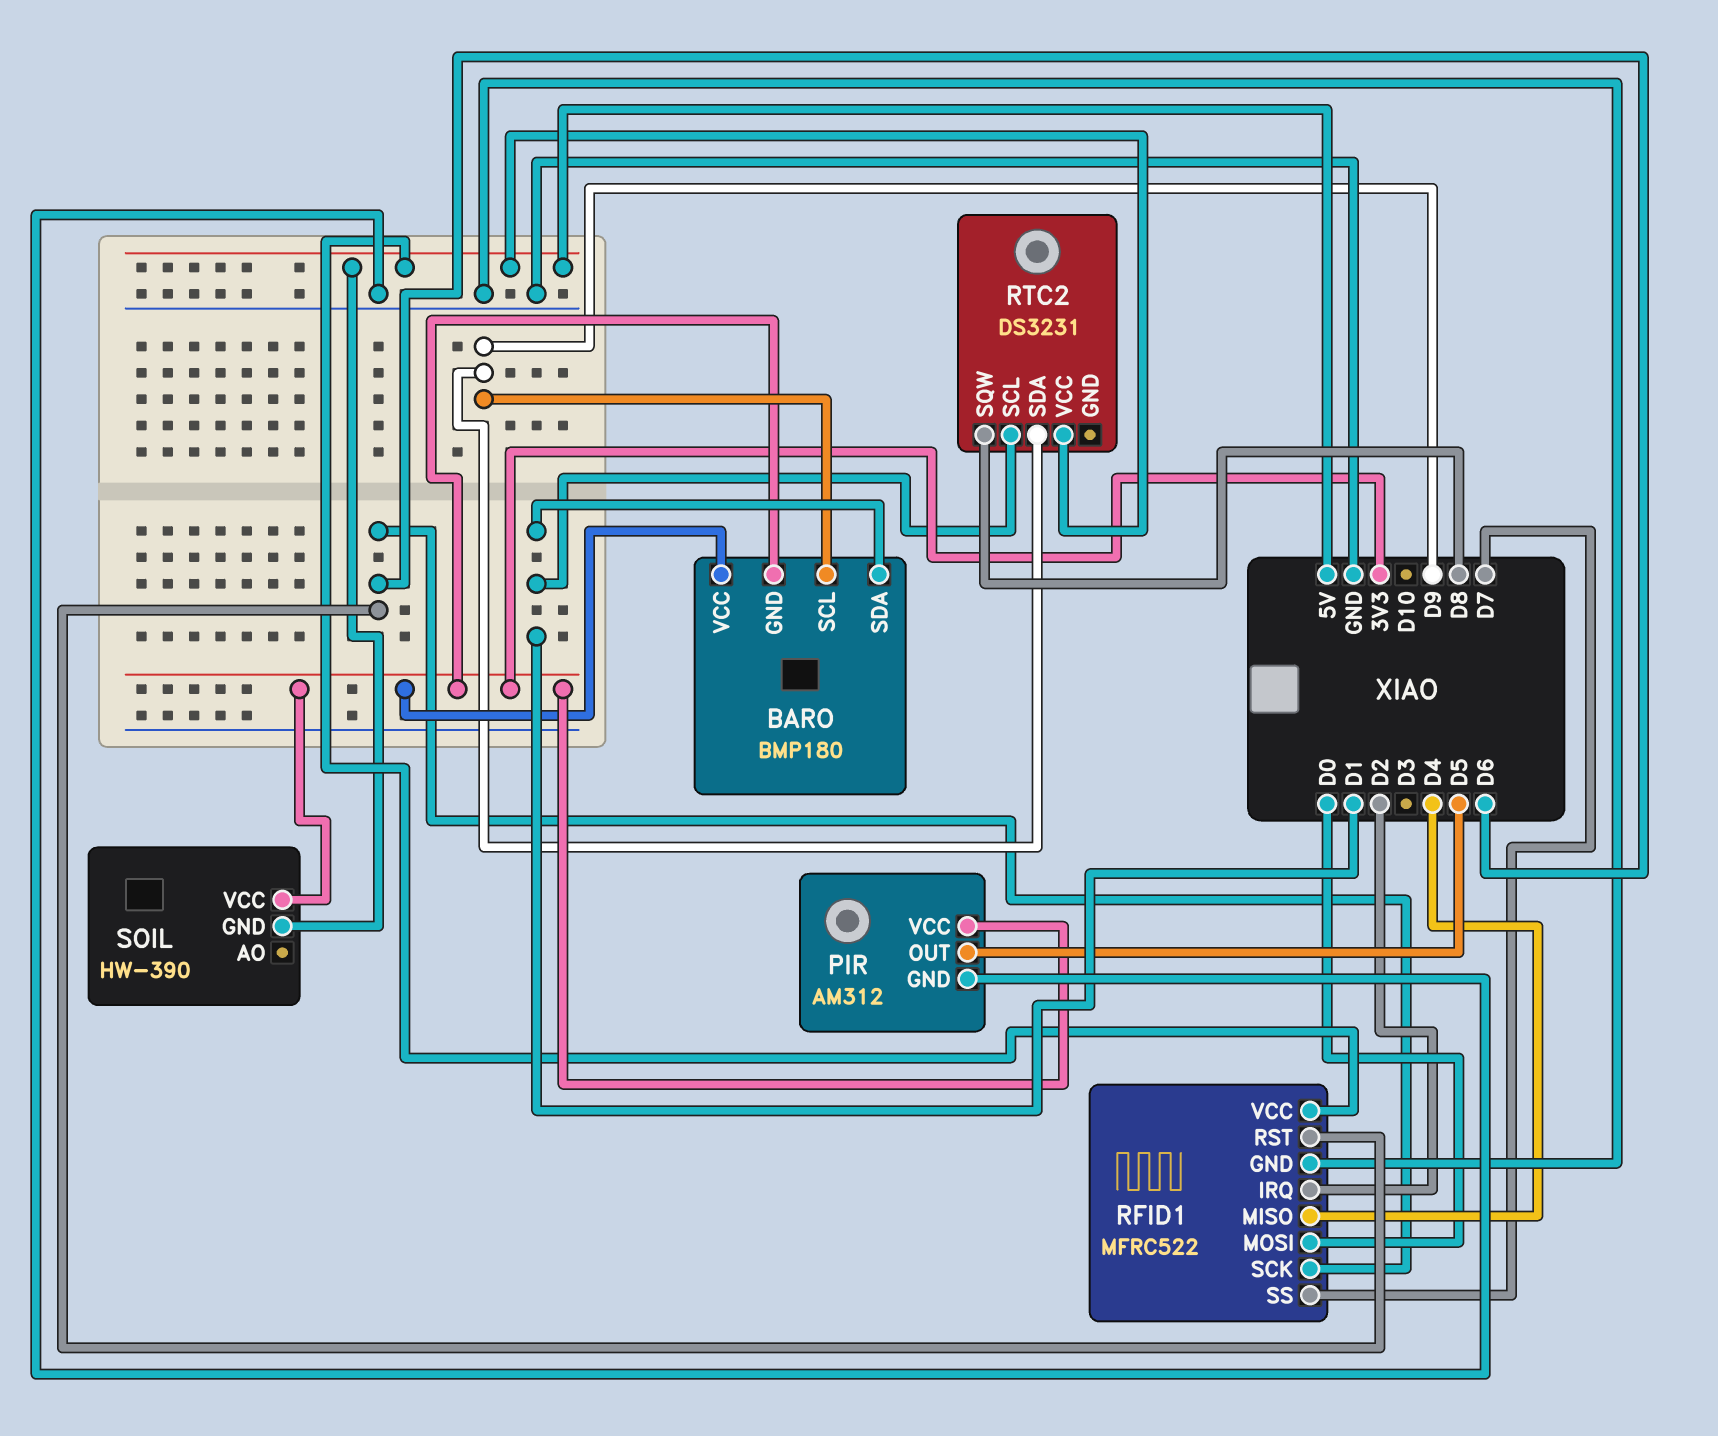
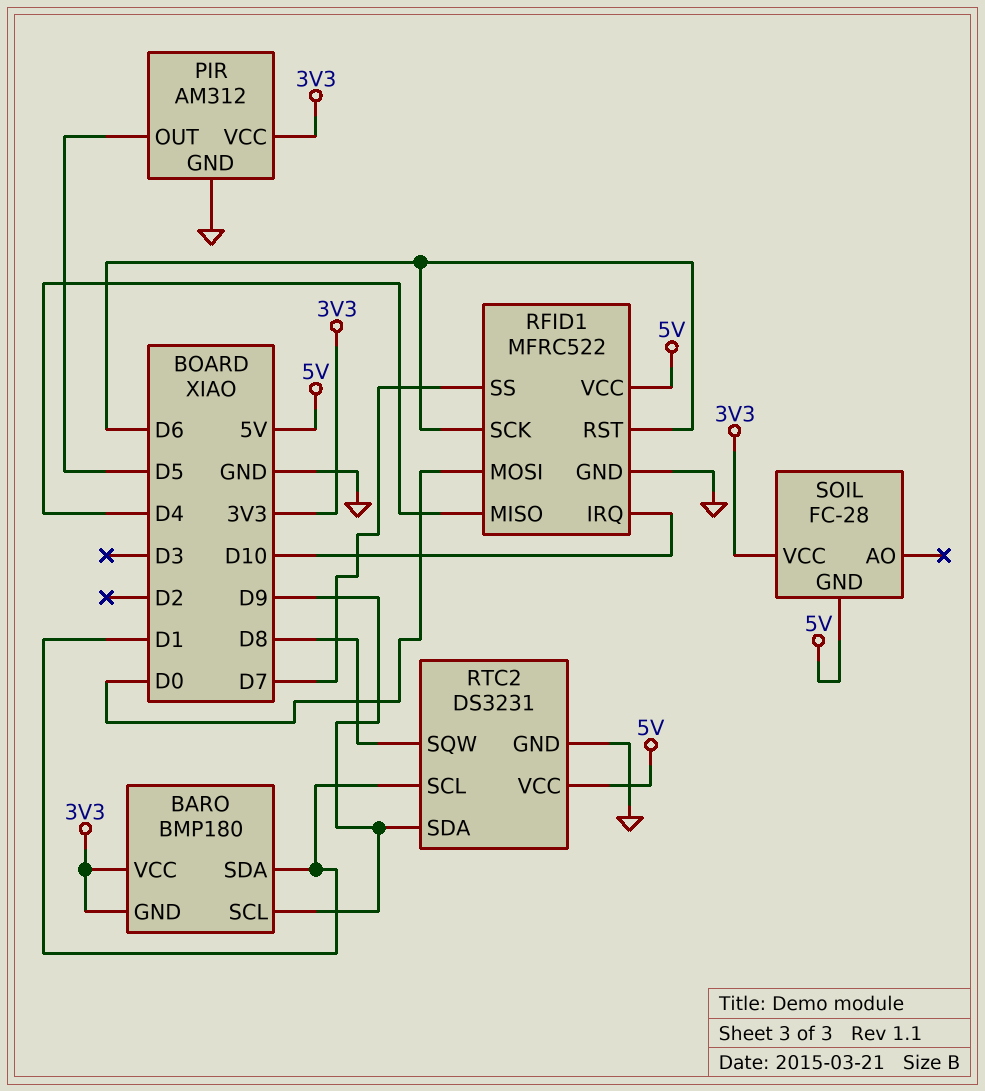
RFID1 pin IRQ: D2 -> D10
RTC2 pin GND: none -> GND
SOIL: HW-390 -> FC-28

